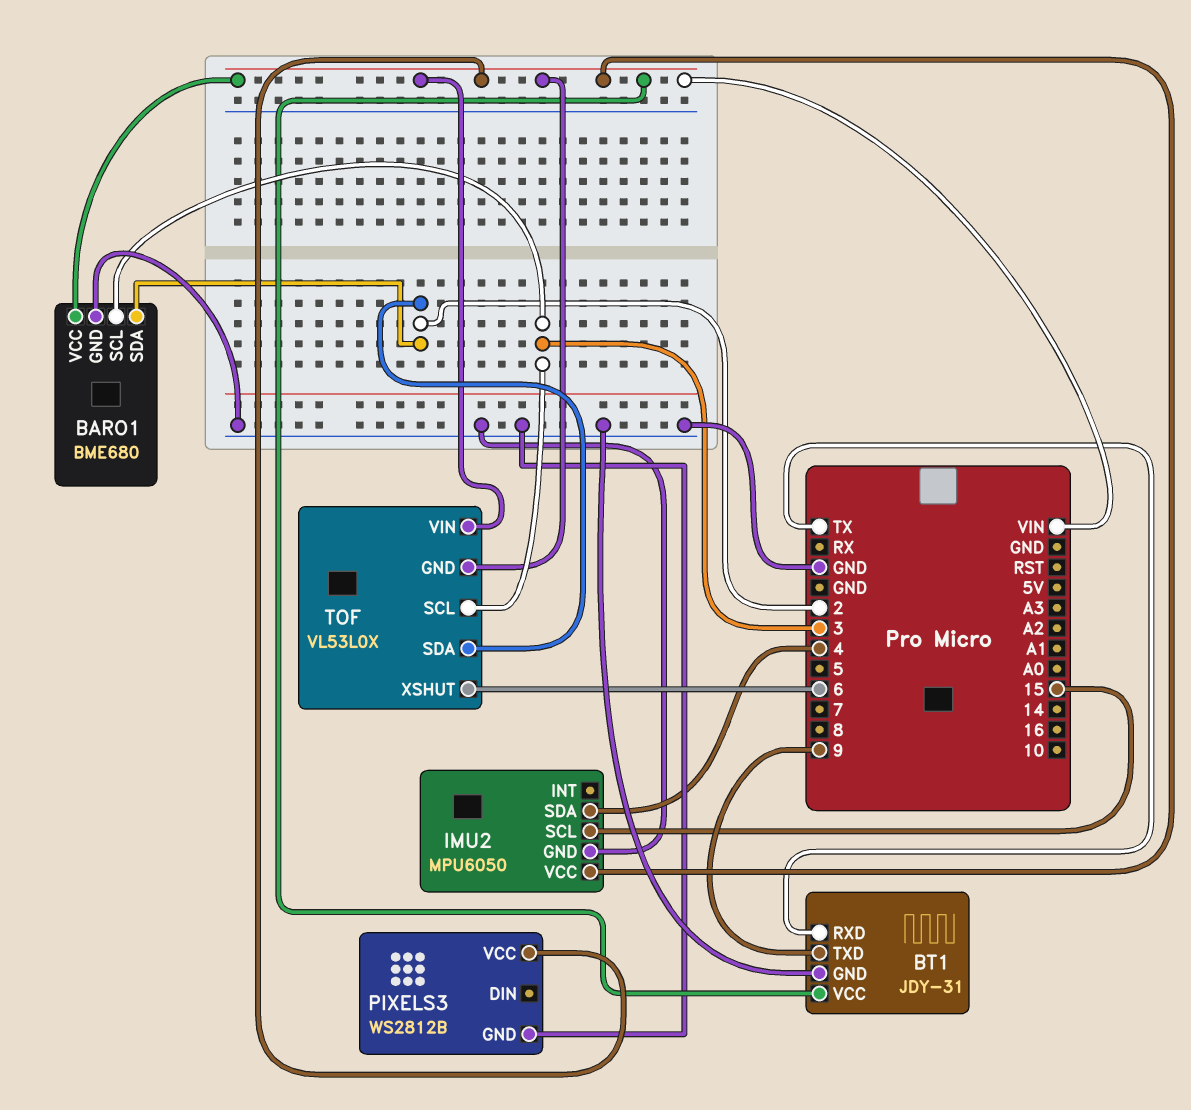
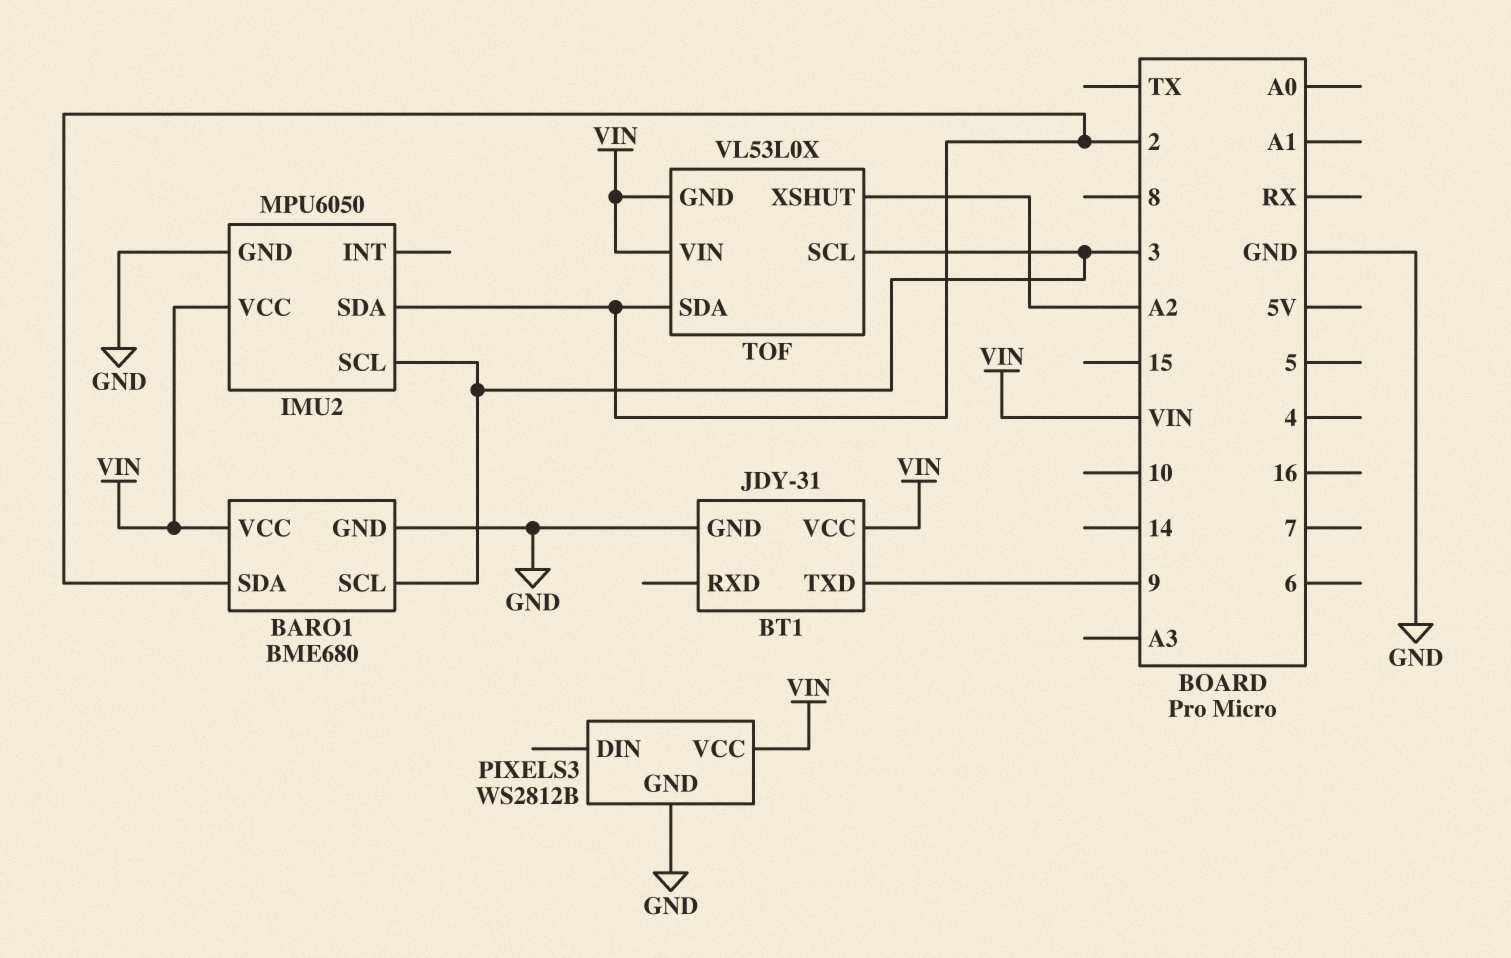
BT1 pin RXD: TX -> none
IMU2 pin SCL: 15 -> 3
IMU2 pin SDA: 4 -> 2
TOF pin XSHUT: 6 -> A2

